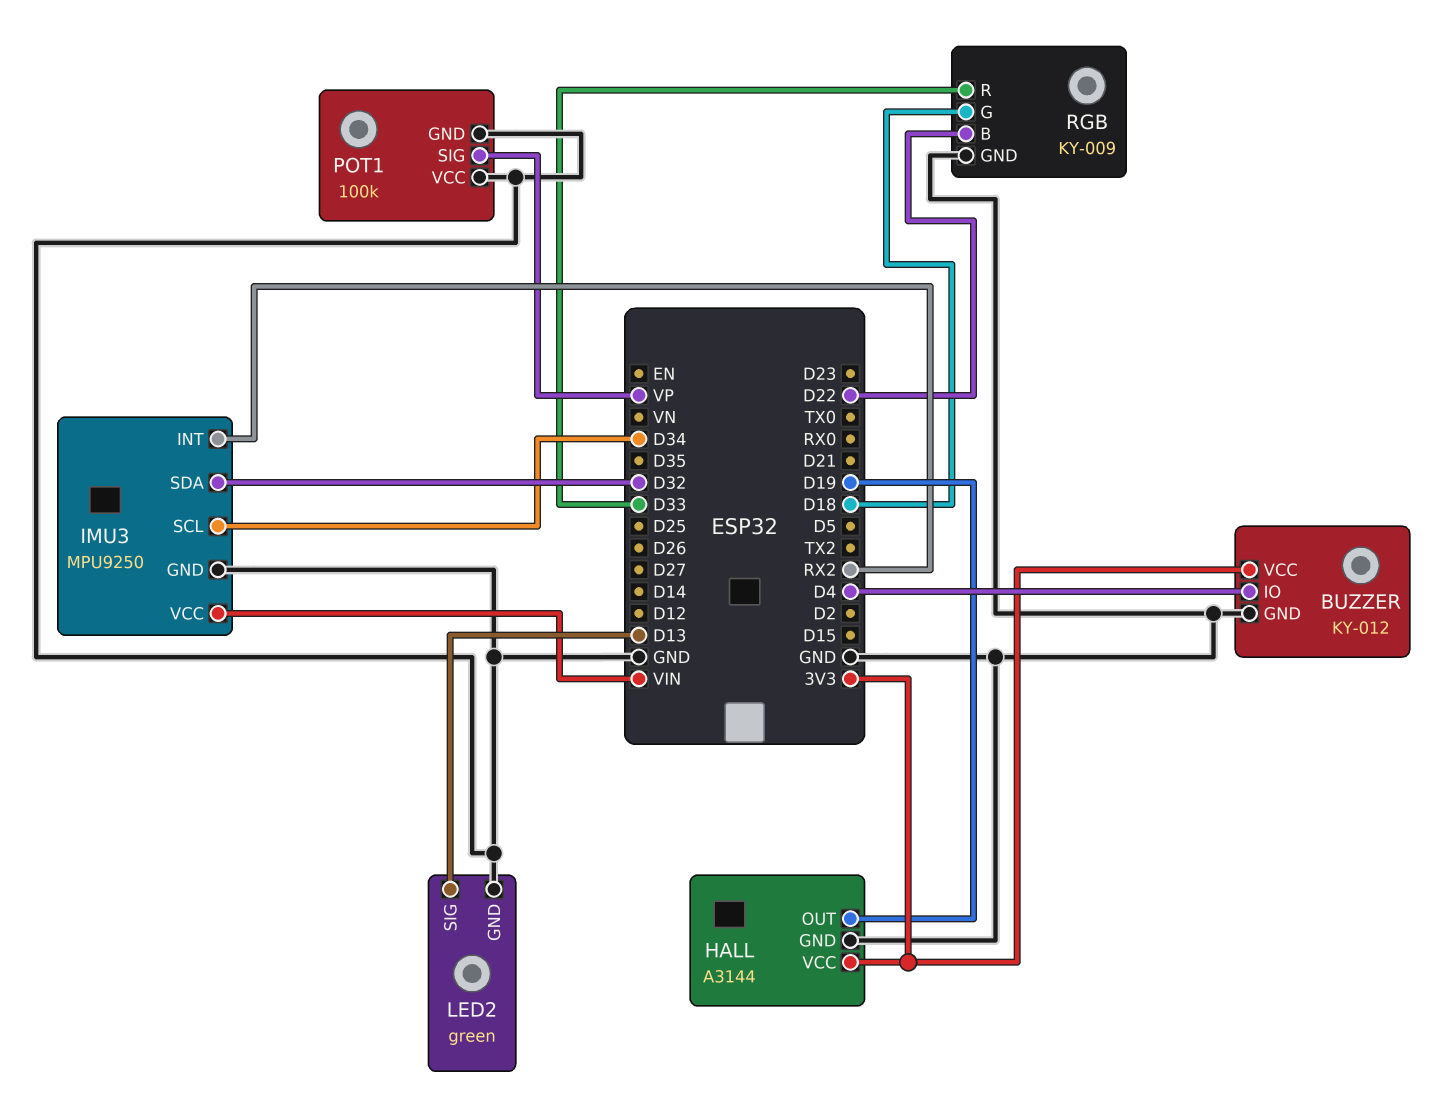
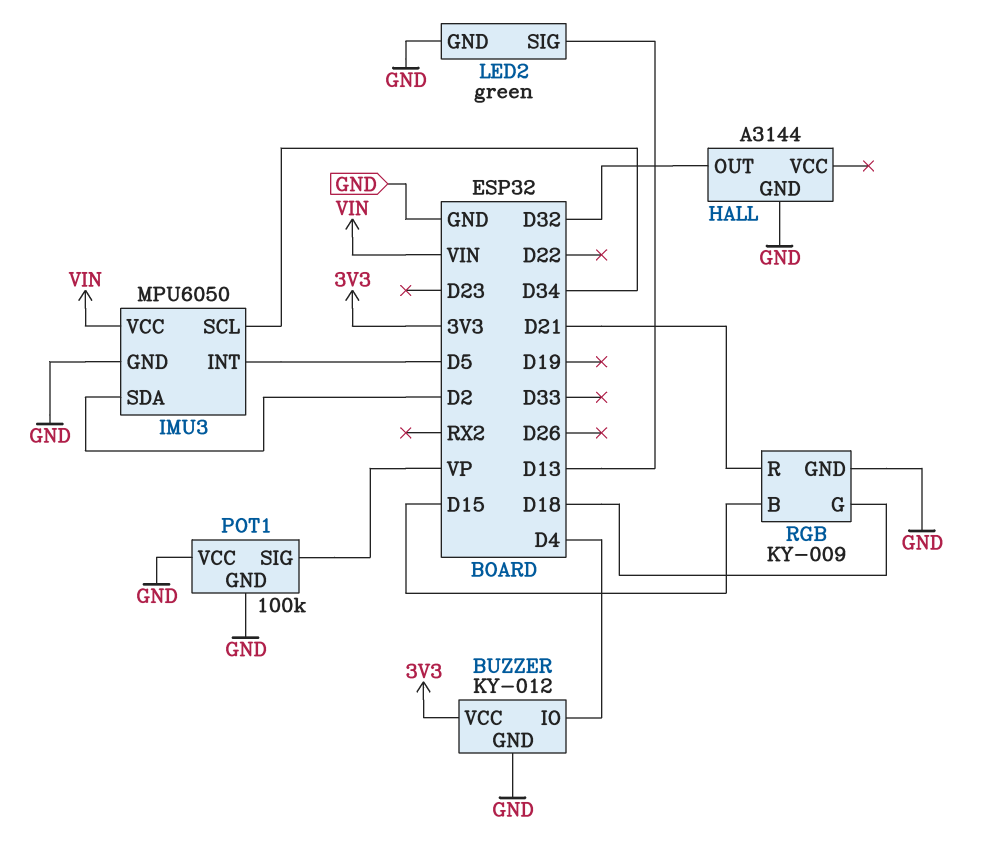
HALL pin OUT: D19 -> D32
HALL pin VCC: 3V3 -> none
IMU3: MPU9250 -> MPU6050
IMU3 pin INT: RX2 -> D5
IMU3 pin SDA: D32 -> D2
RGB pin B: D22 -> D15
RGB pin R: D33 -> D21

